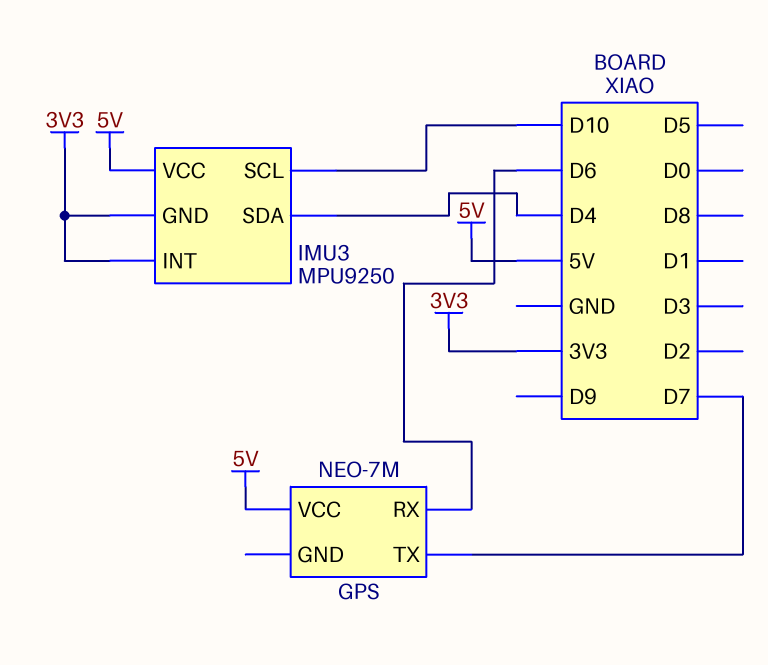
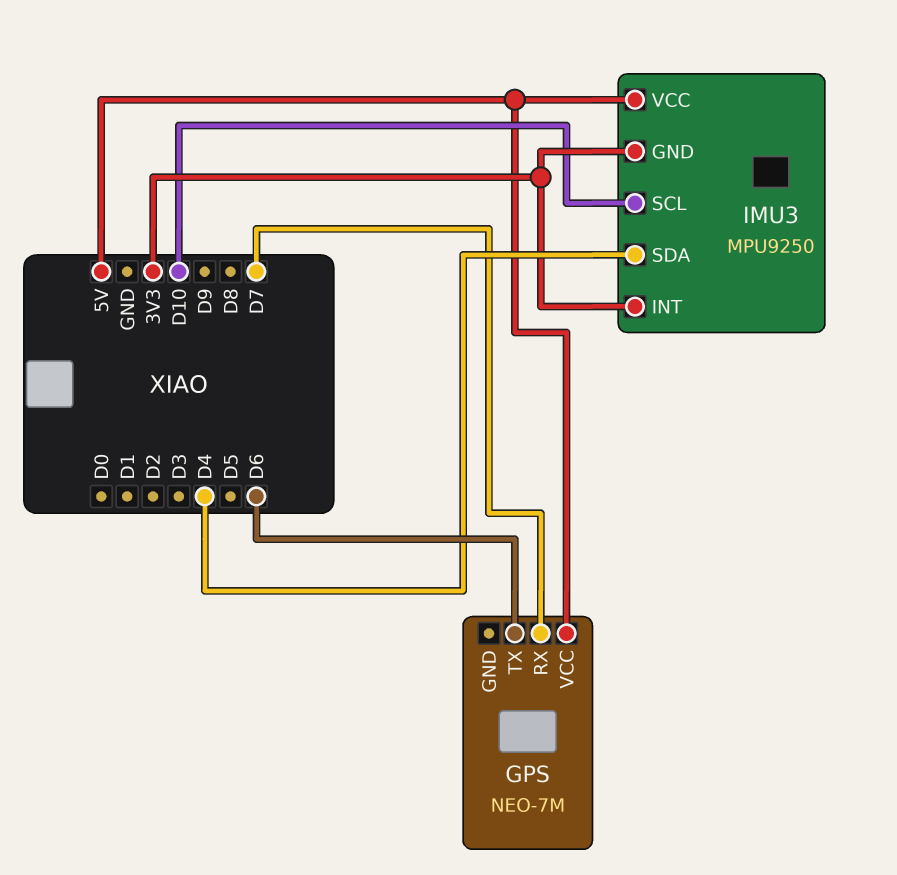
GPS pin RX: D6 -> D7
GPS pin TX: D7 -> D6

